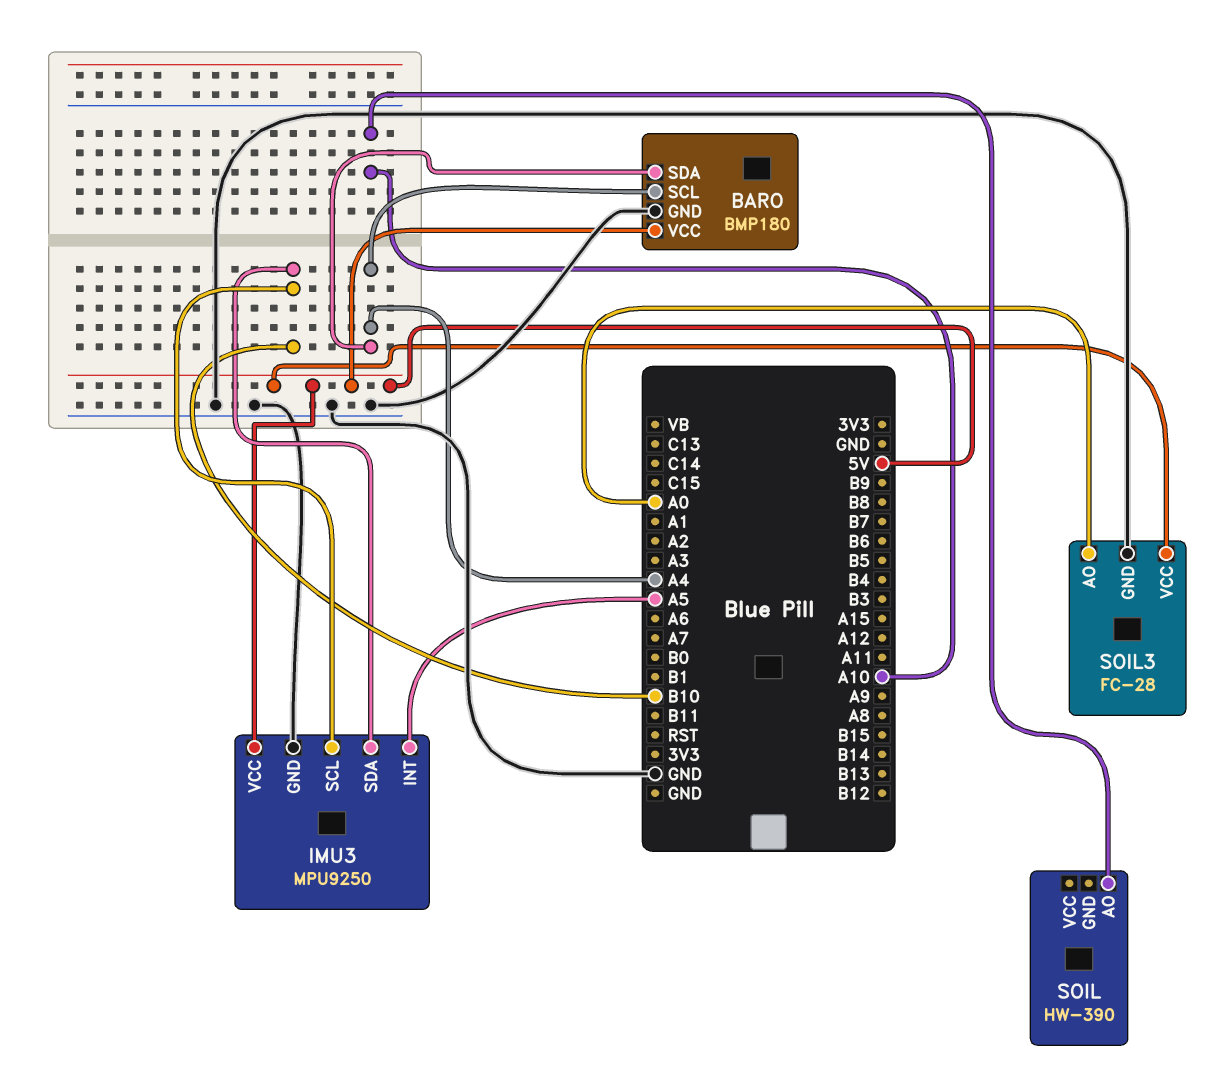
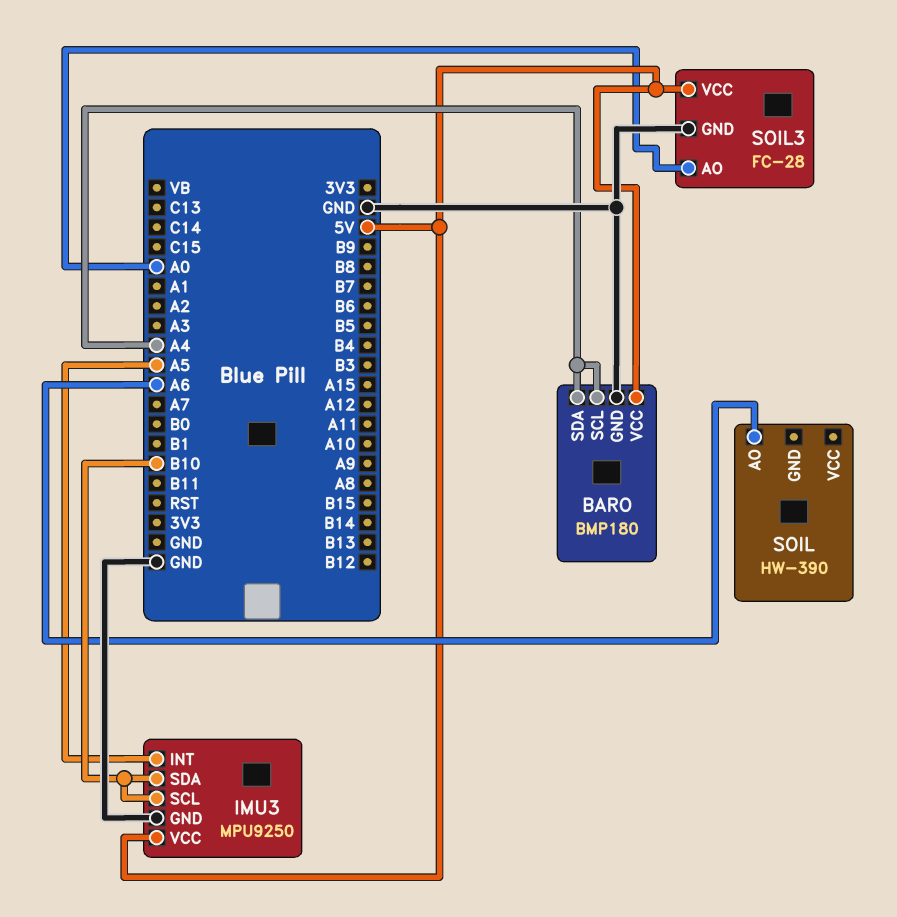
SOIL pin AO: A10 -> A6

